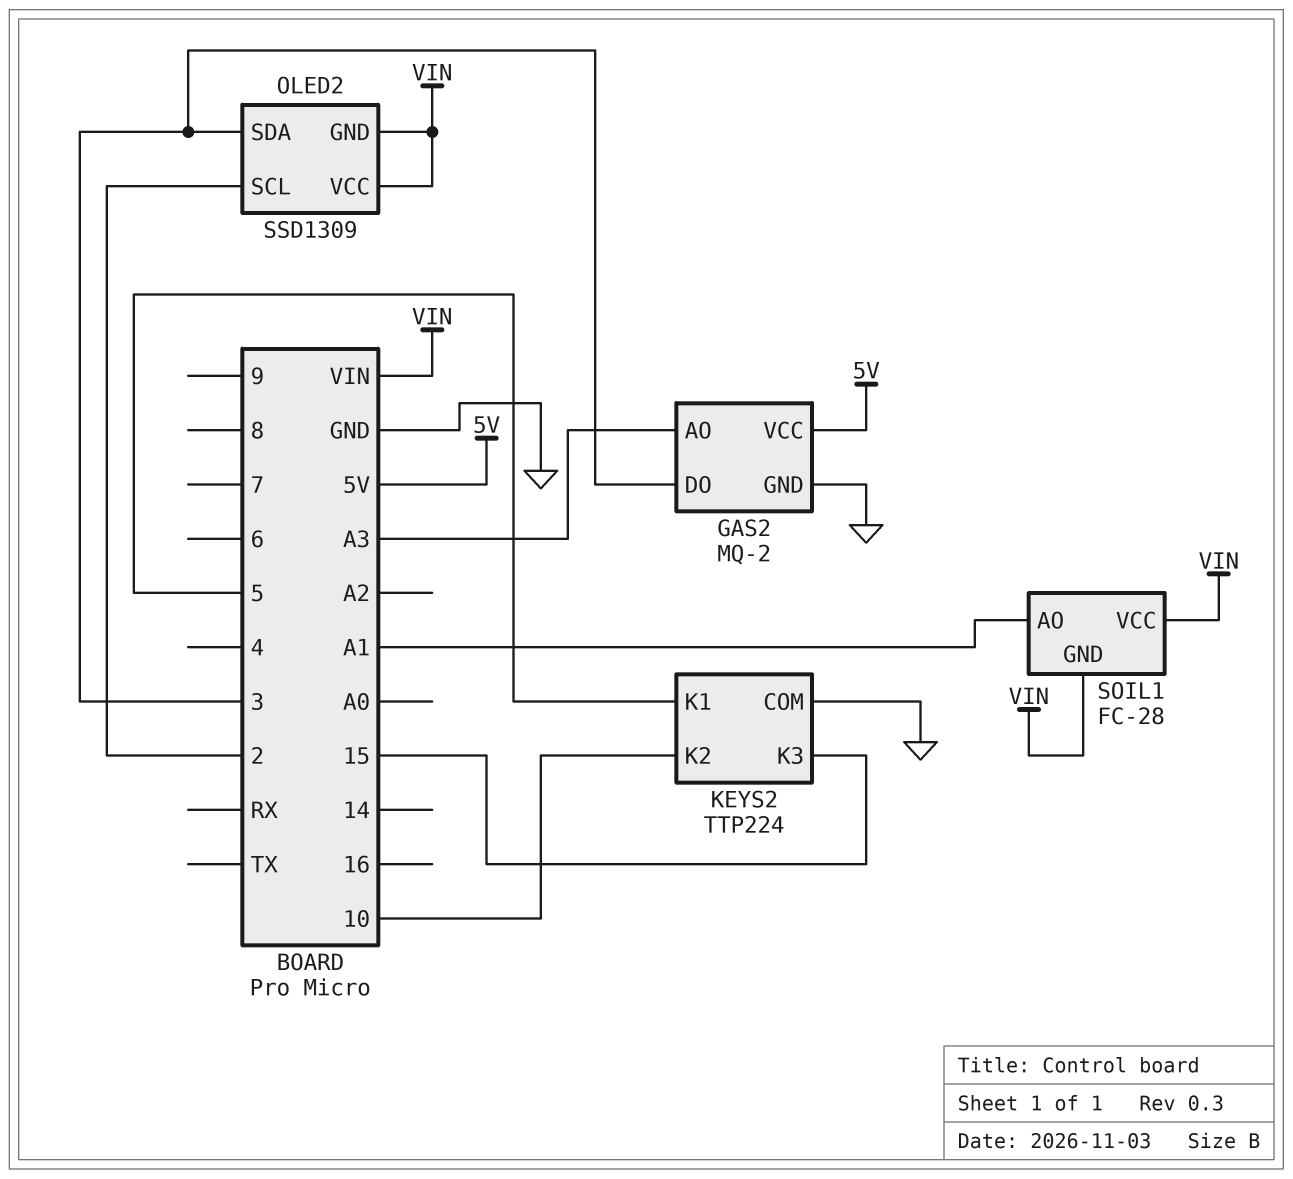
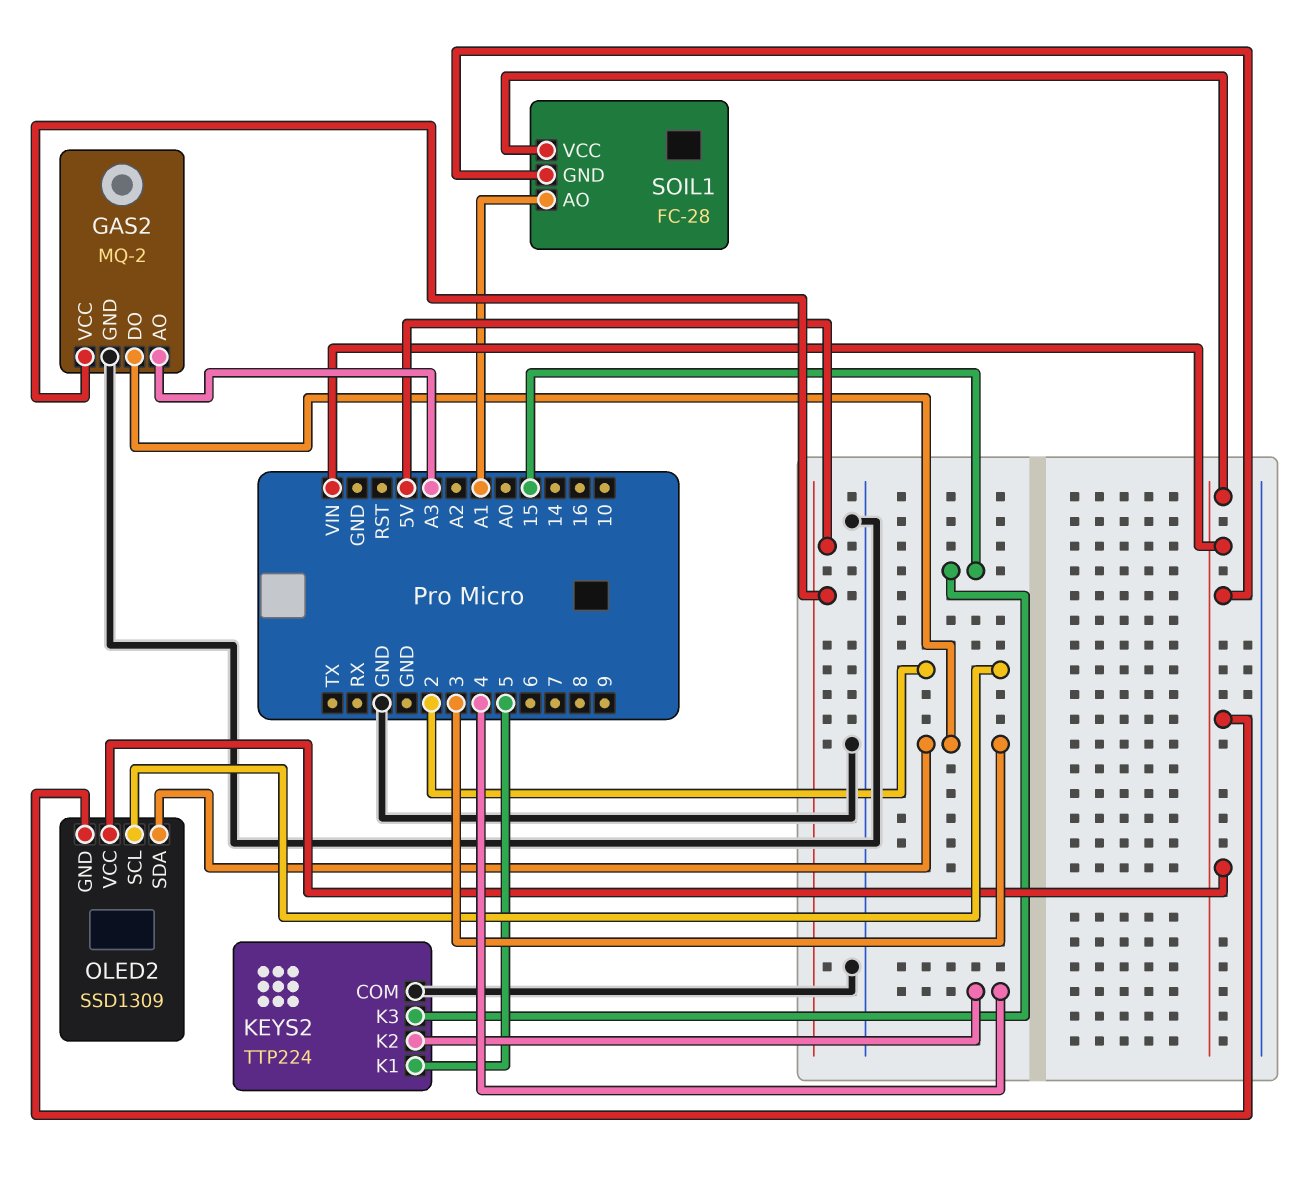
KEYS2 pin K2: 10 -> 4

